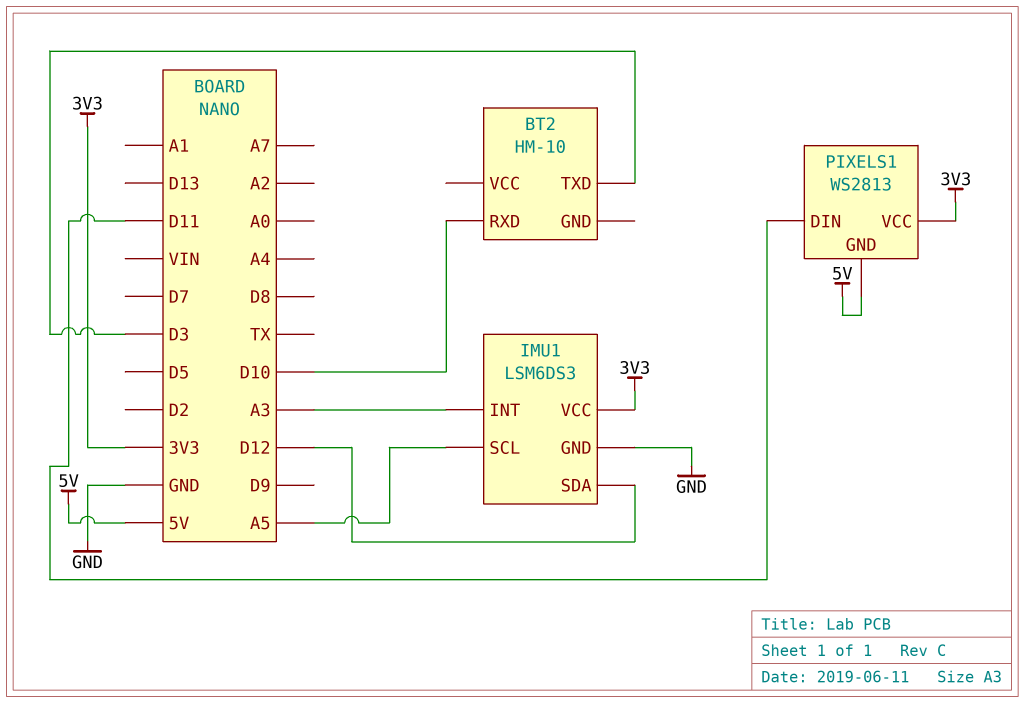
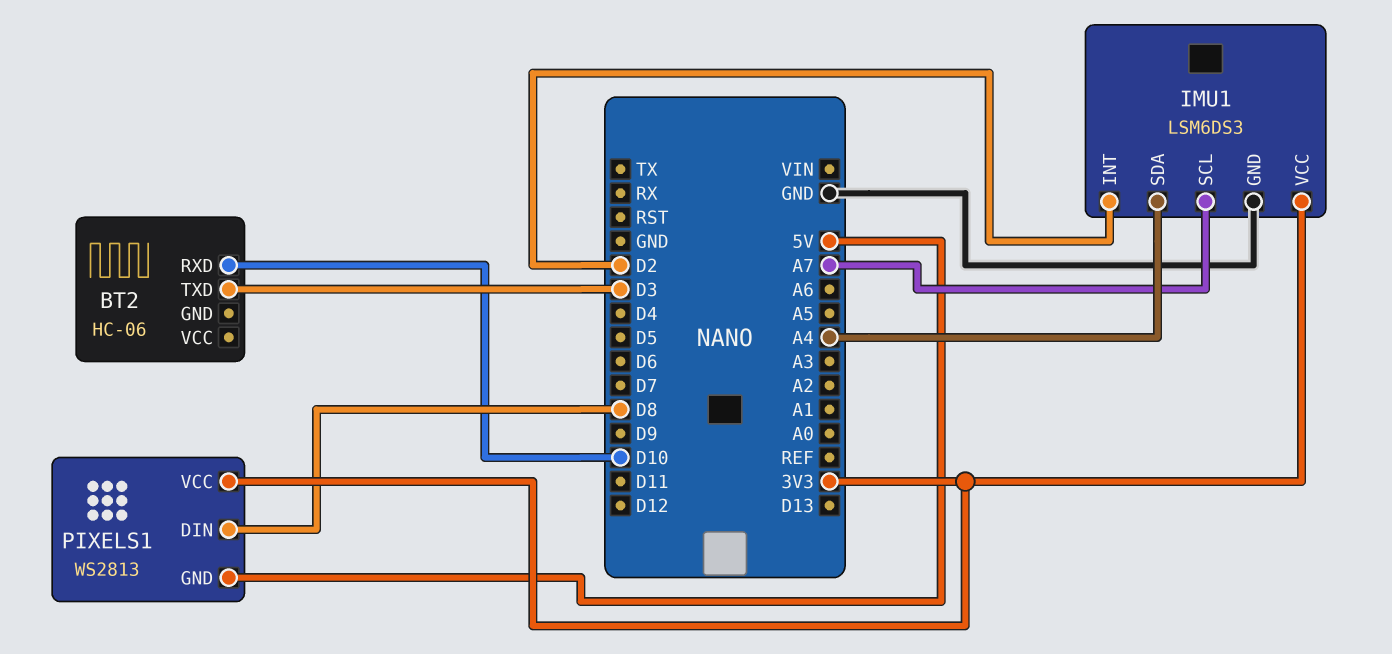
BT2: HM-10 -> HC-06
IMU1 pin INT: A3 -> D2
IMU1 pin SCL: A5 -> A7
IMU1 pin SDA: D12 -> A4
PIXELS1 pin DIN: D11 -> D8

